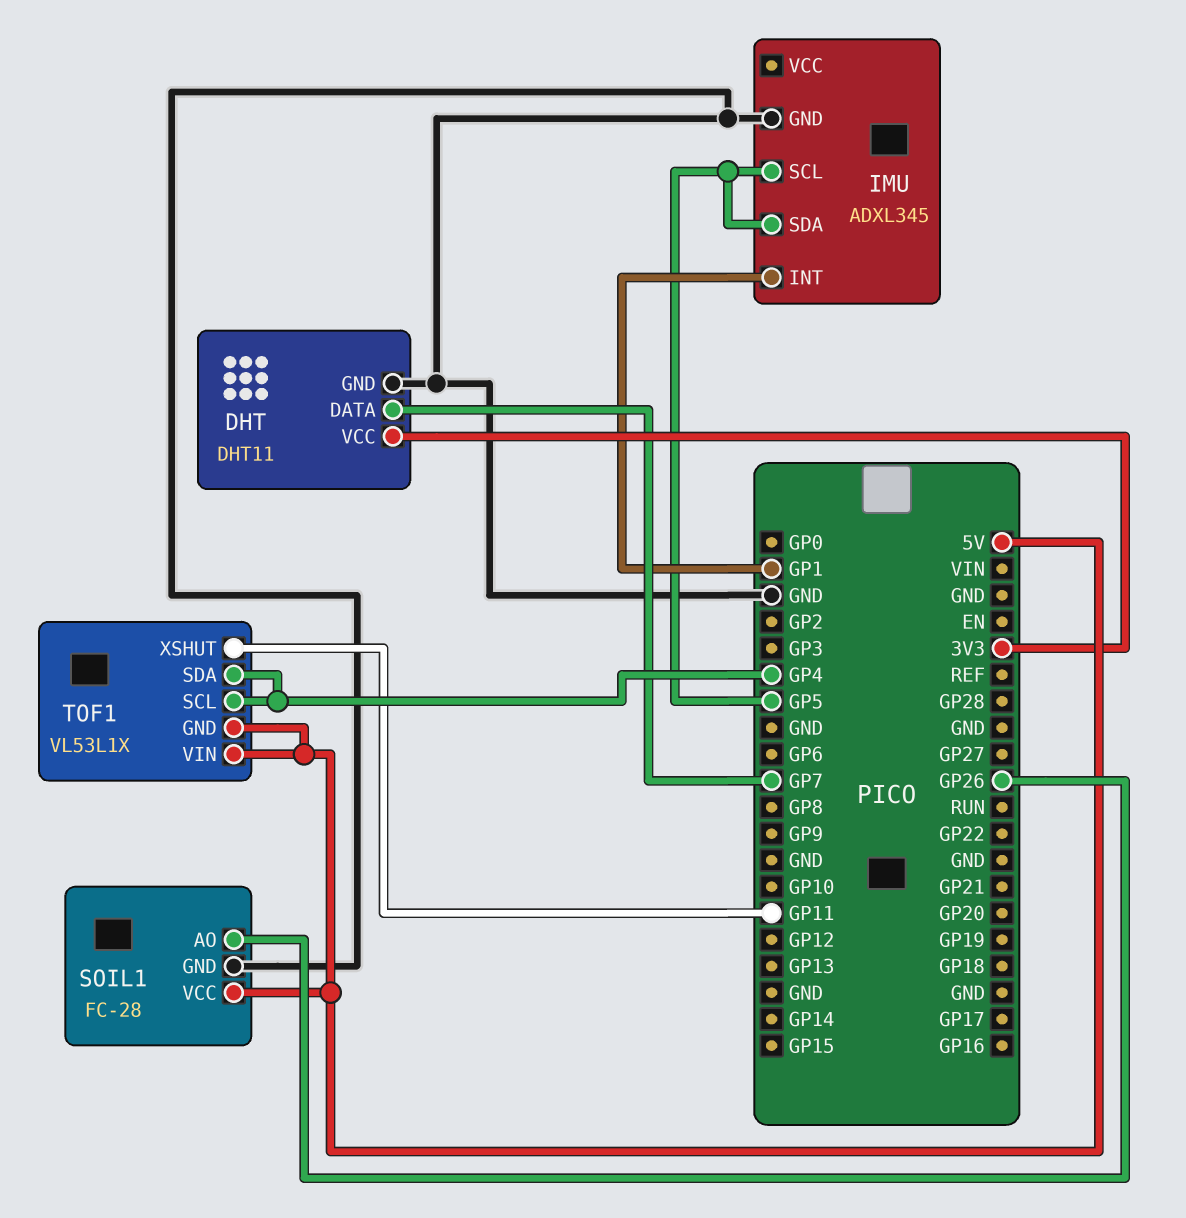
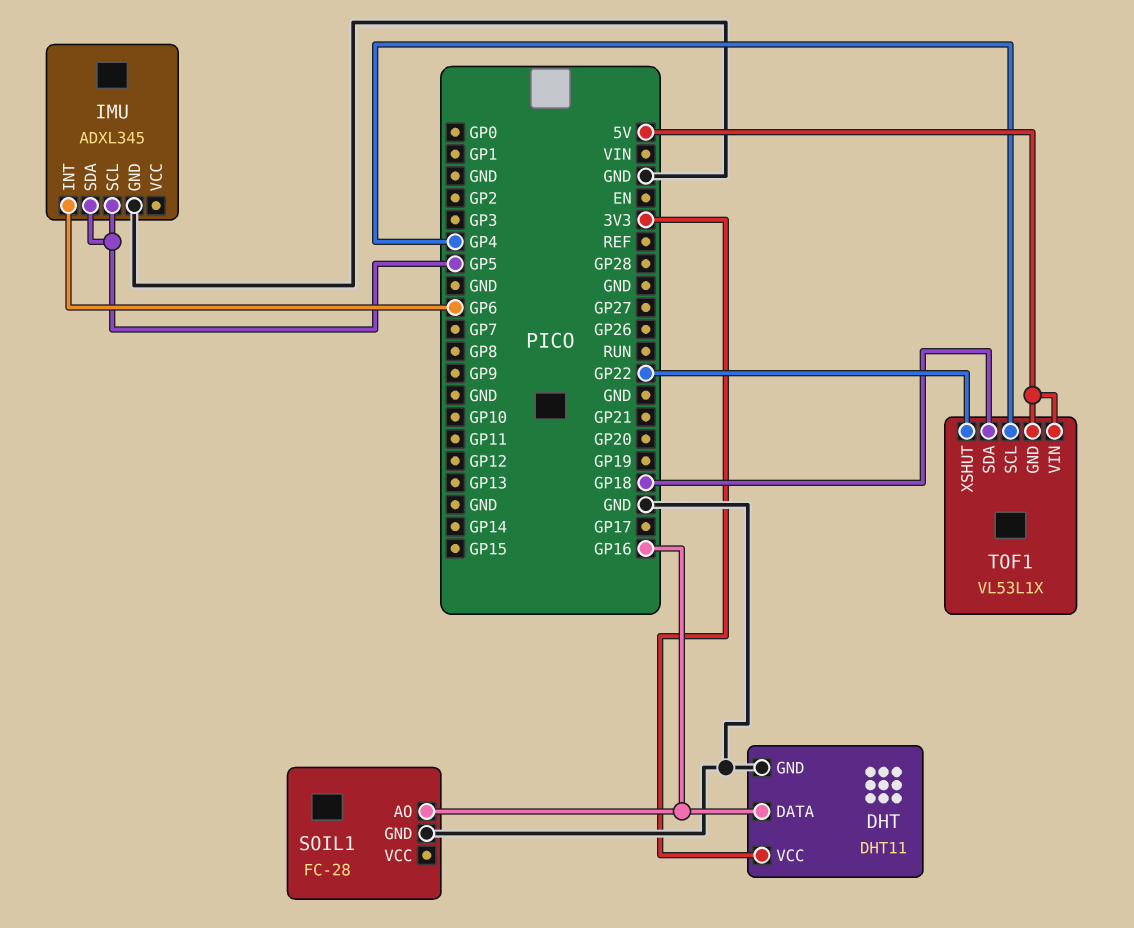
DHT pin DATA: GP7 -> GP16
IMU pin INT: GP1 -> GP6
SOIL1 pin AO: GP26 -> GP16
SOIL1 pin VCC: 5V -> none
TOF1 pin SDA: GP4 -> GP18
TOF1 pin XSHUT: GP11 -> GP22

